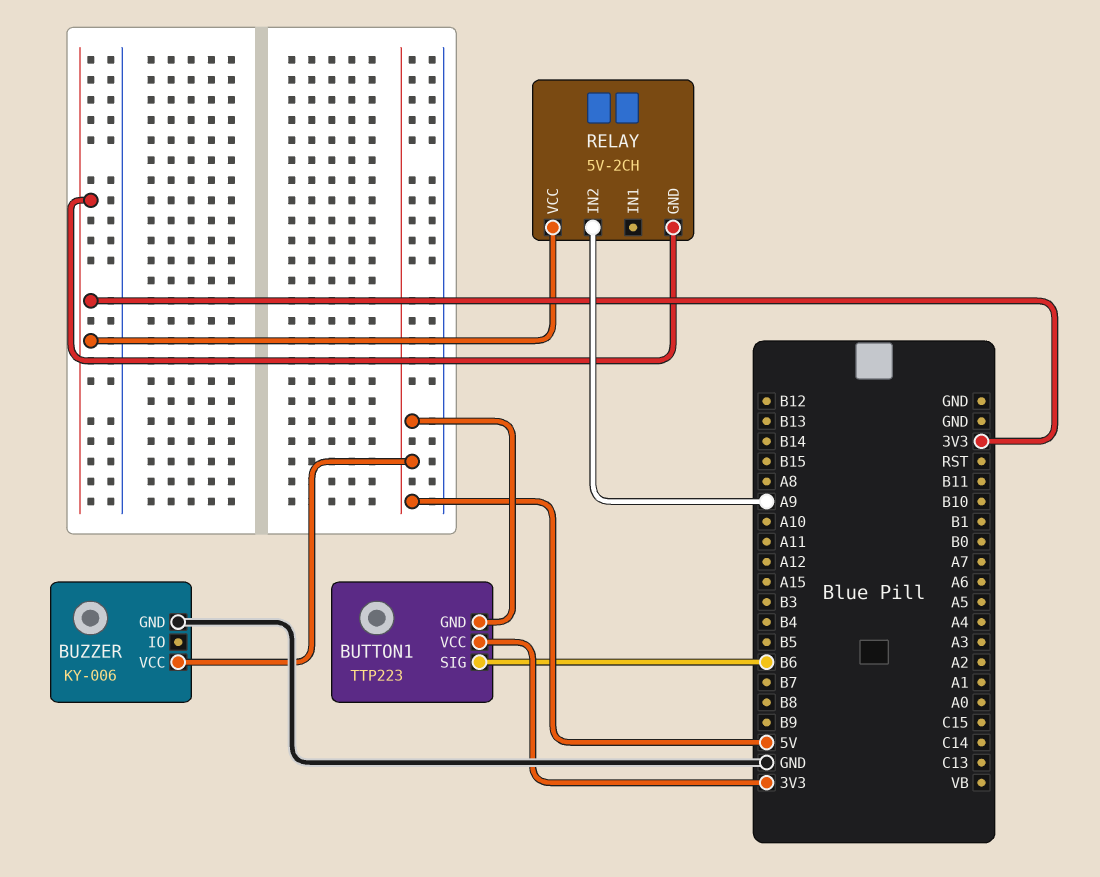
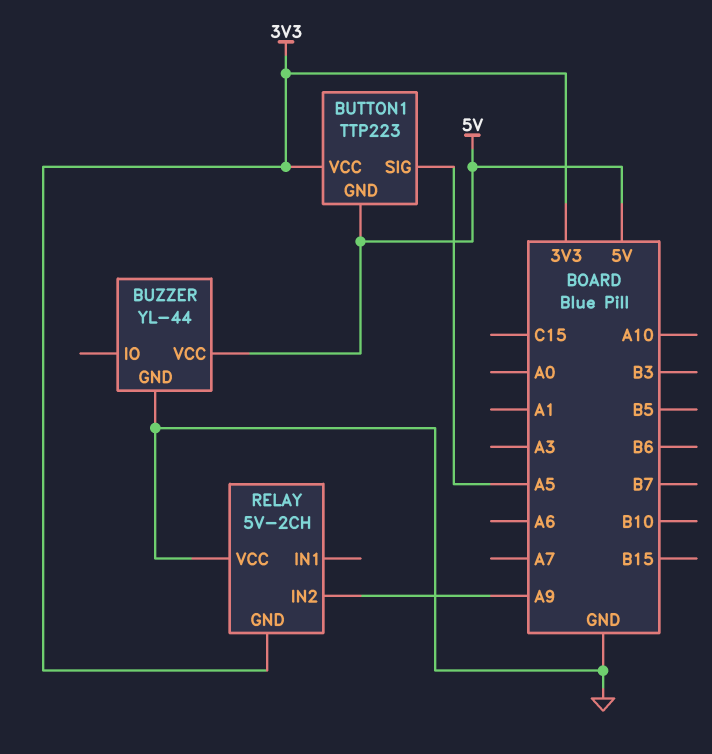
BUTTON1 pin SIG: B6 -> A5
BUZZER: KY-006 -> YL-44
RELAY pin VCC: 3V3 -> GND

